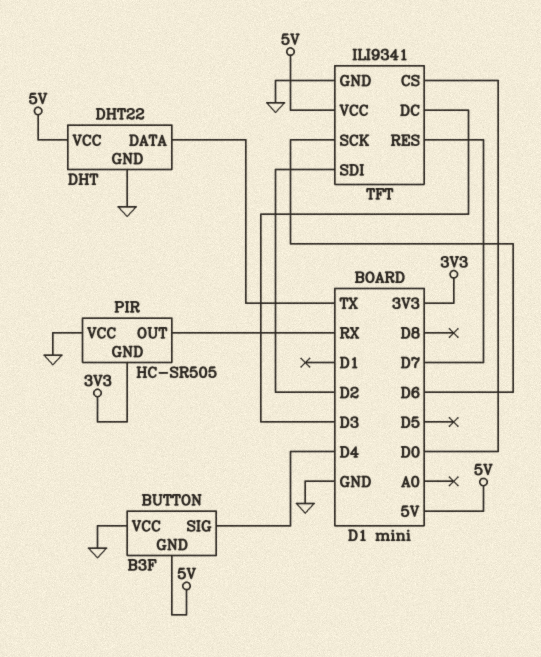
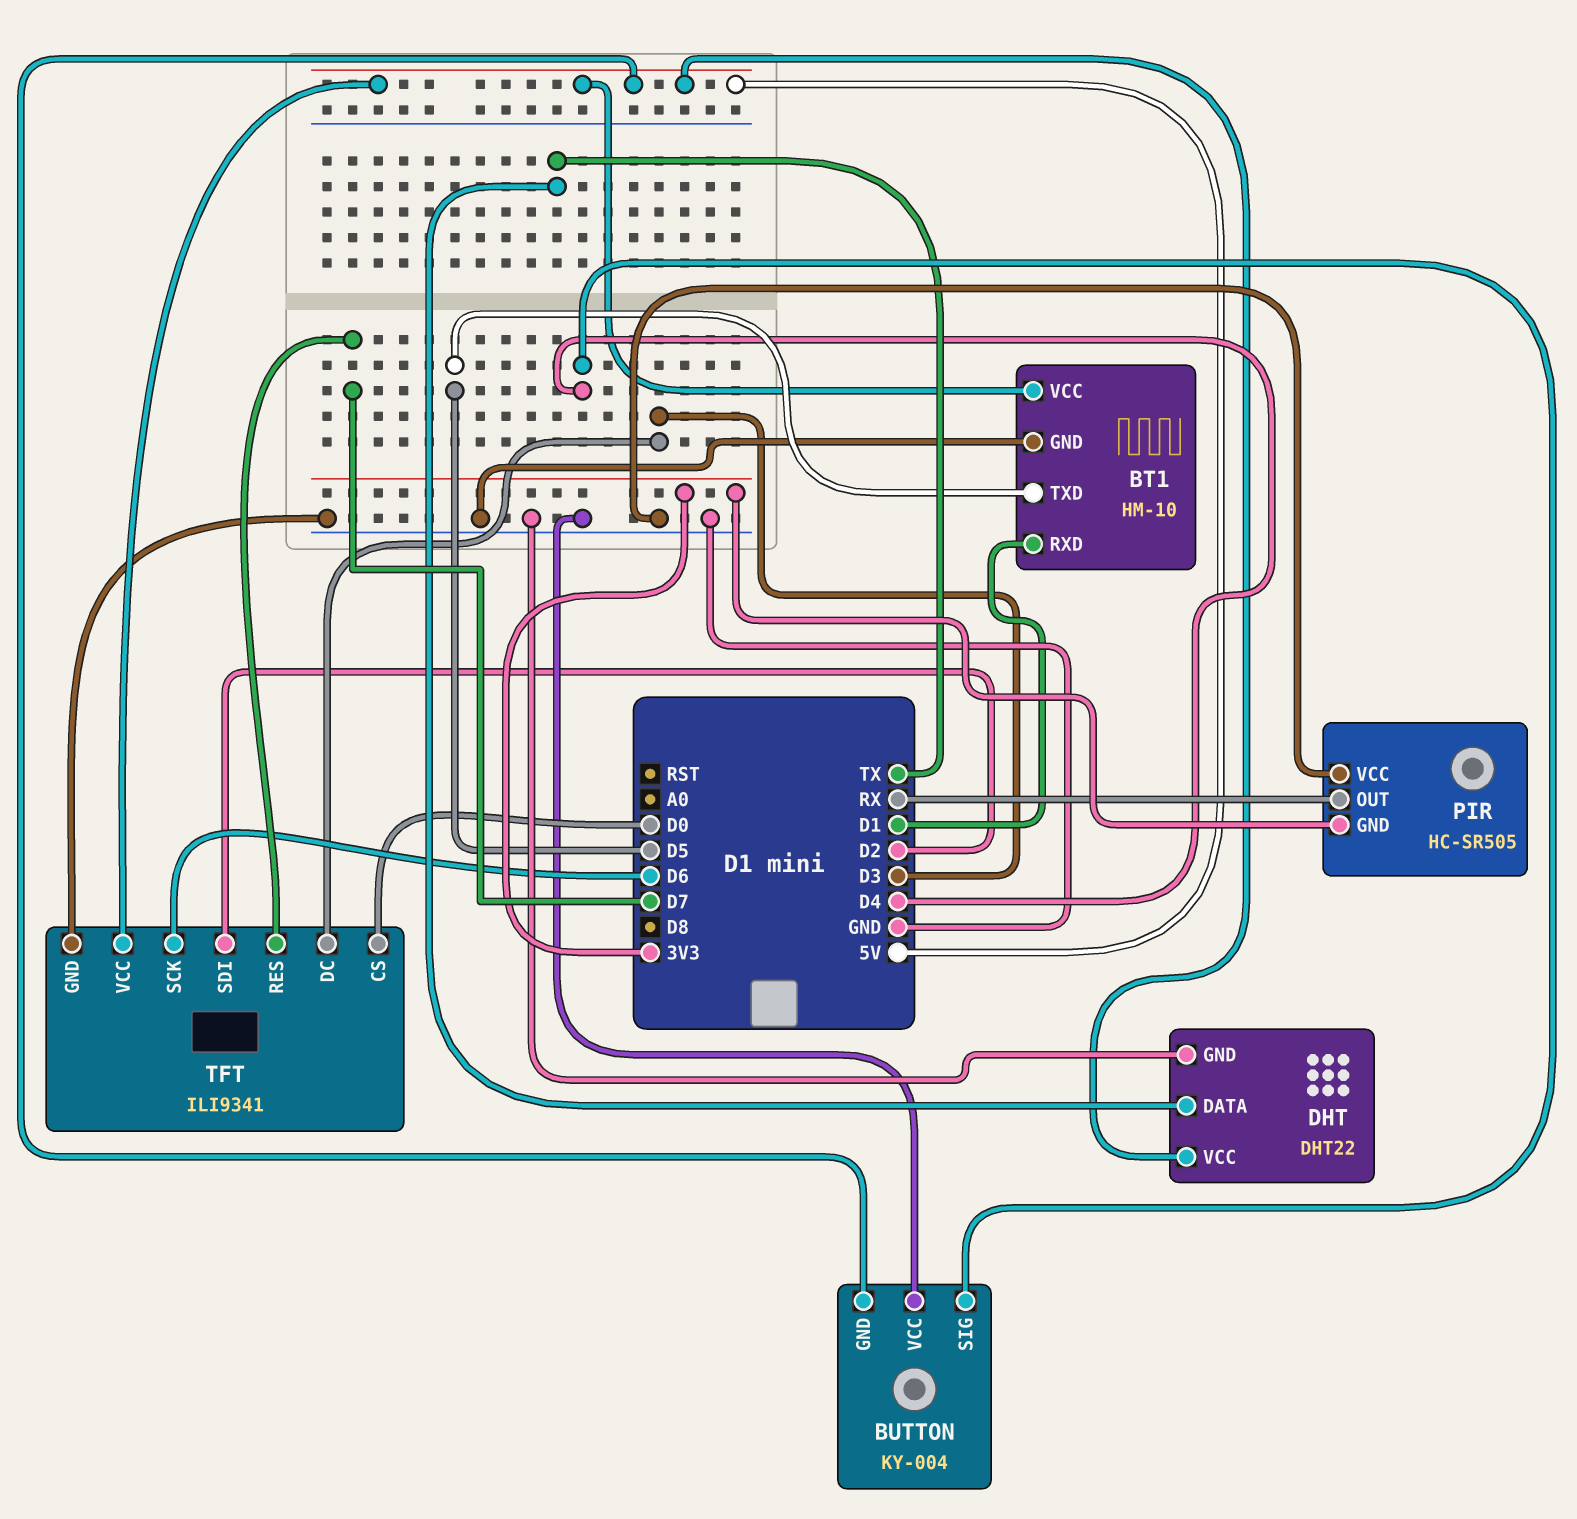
BT1: none -> HM-10
BT1 pin GND: none -> GND
BT1 pin RXD: none -> D1
BT1 pin TXD: none -> D5
BT1 pin VCC: none -> 5V
BUTTON: B3F -> KY-004

